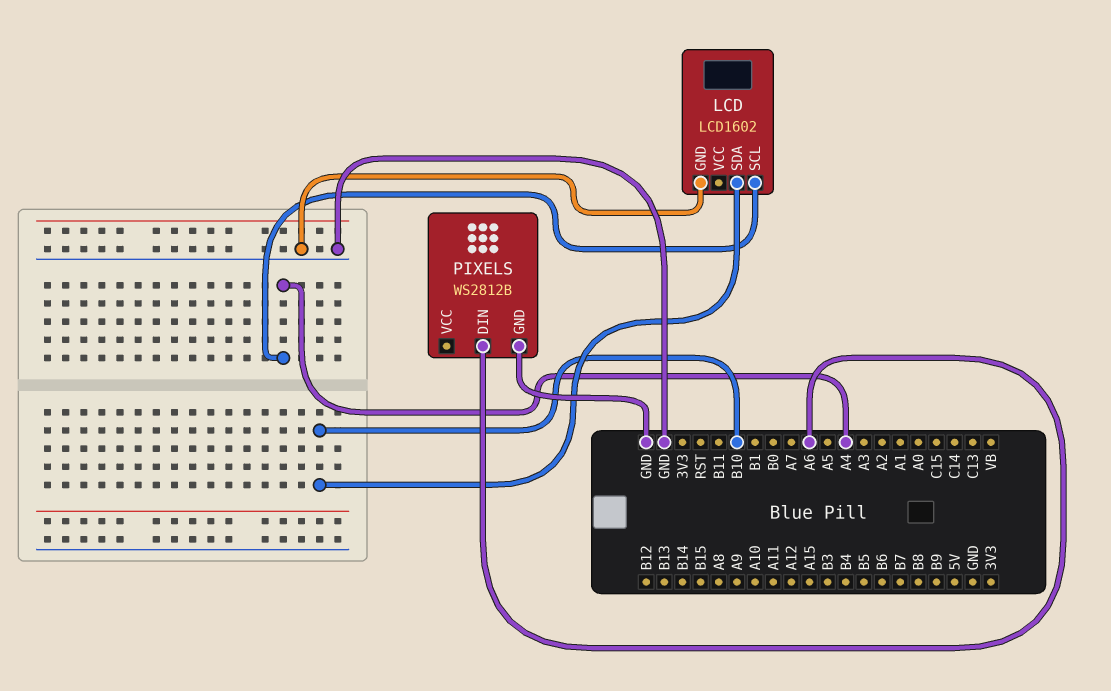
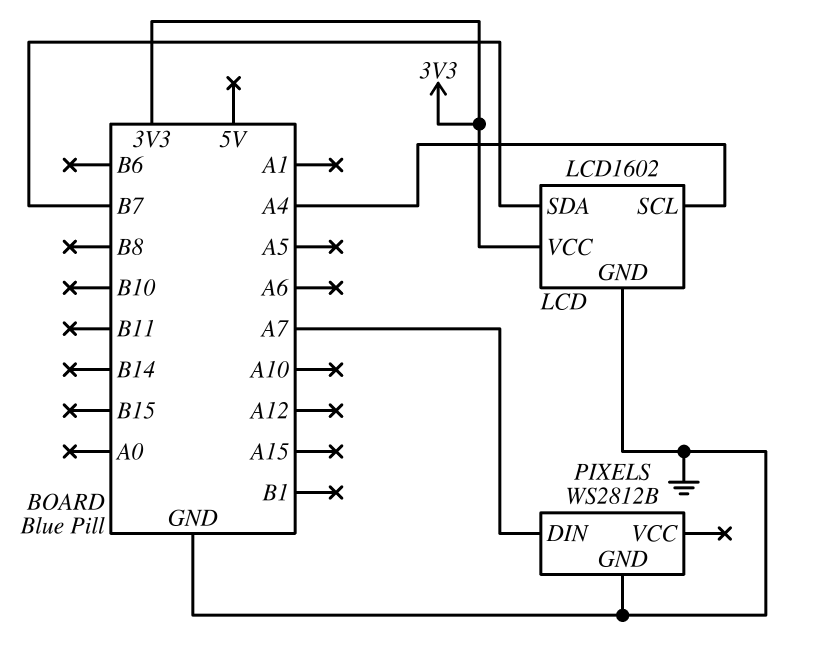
LCD pin SDA: B10 -> B7
LCD pin VCC: none -> 3V3
PIXELS pin DIN: A6 -> A7

